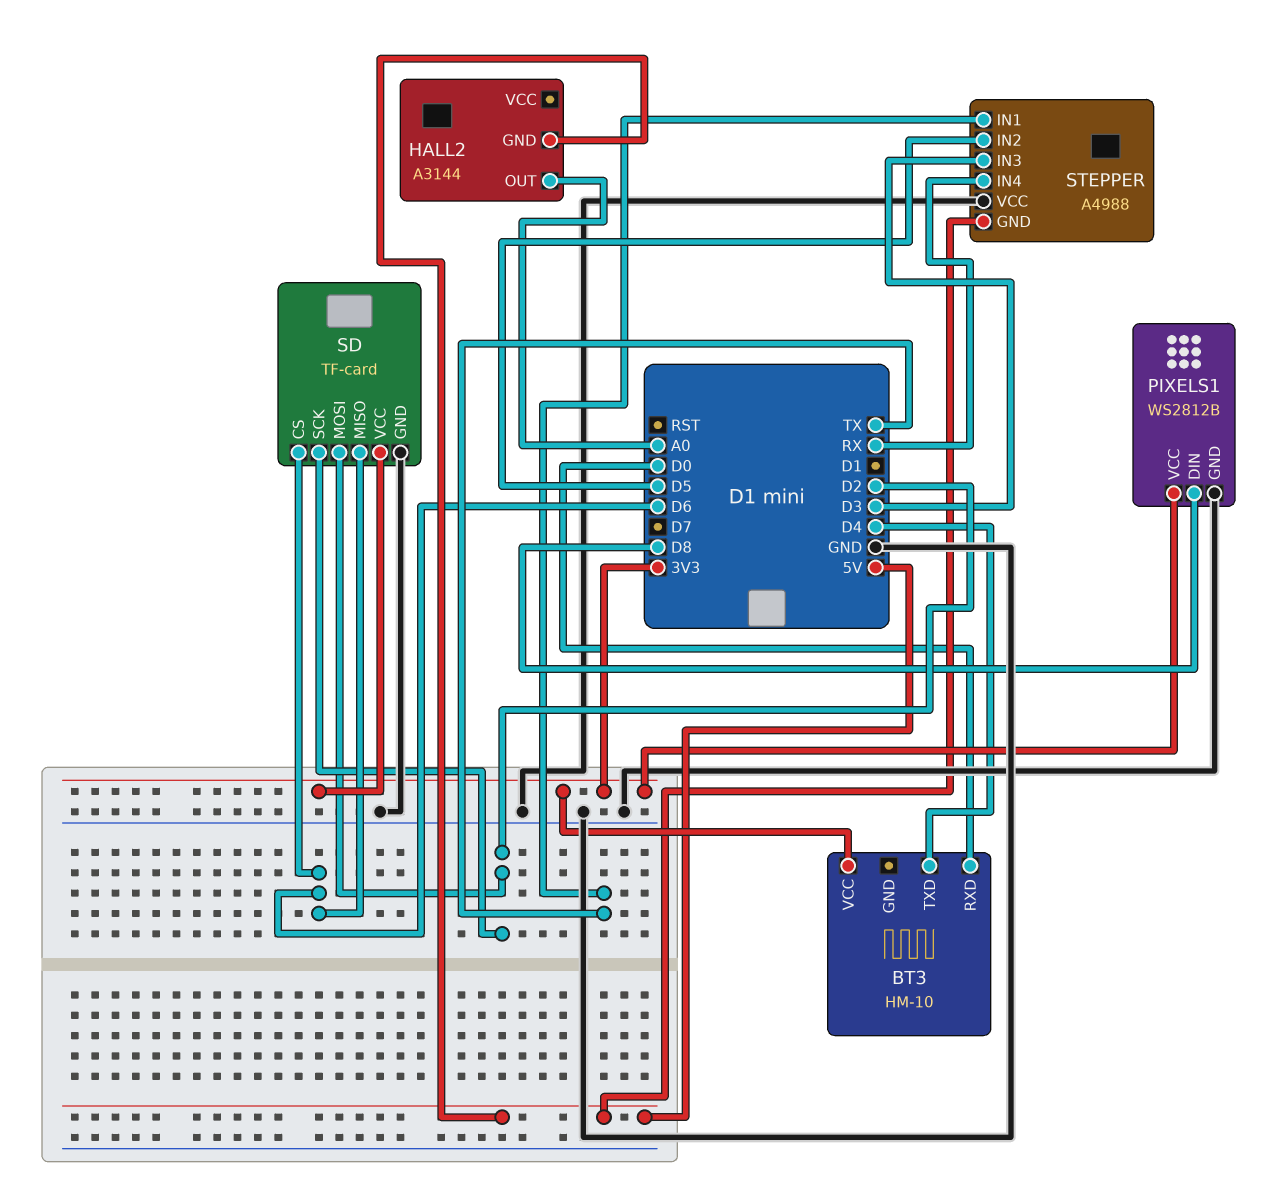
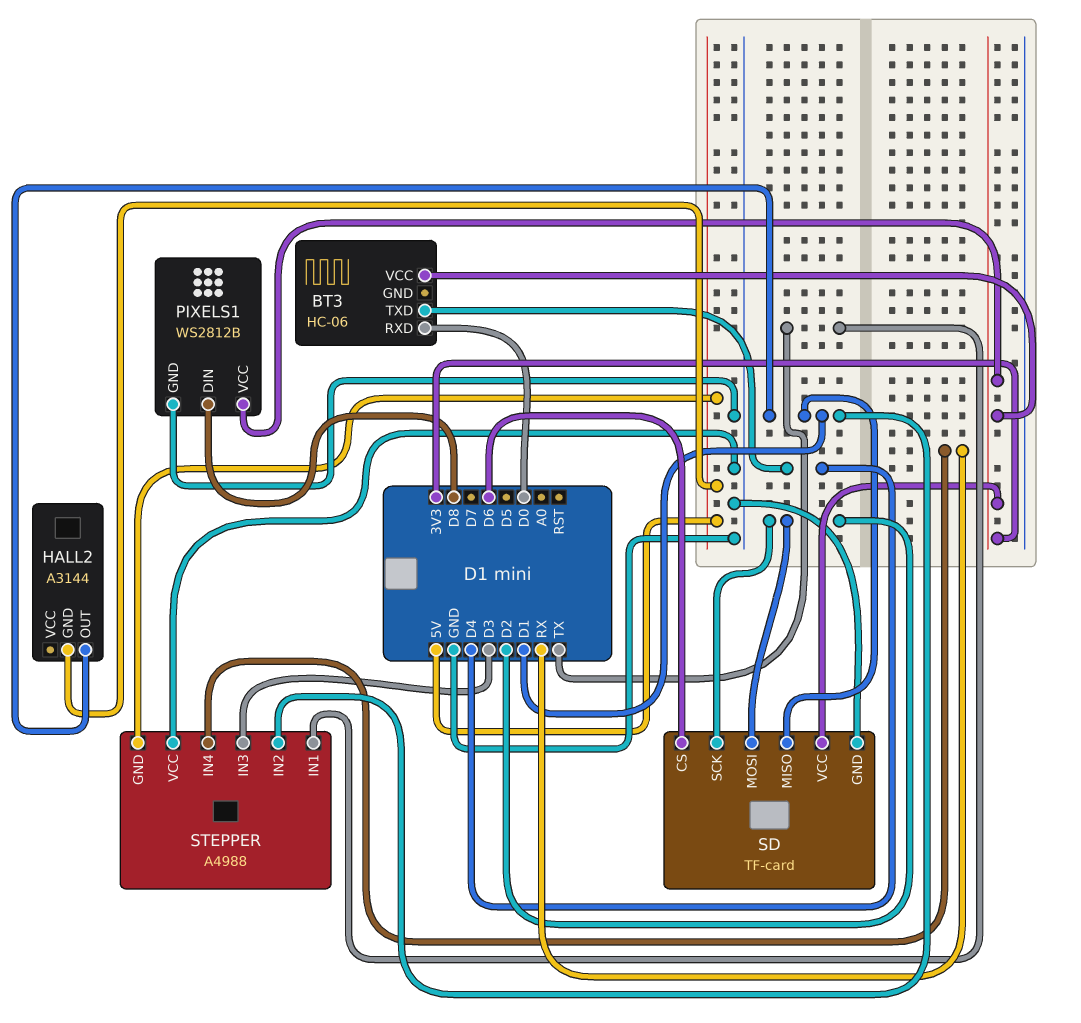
BT3: HM-10 -> HC-06
HALL2 pin OUT: A0 -> D1
SD pin MISO: D6 -> D1
STEPPER pin IN2: D5 -> D1

